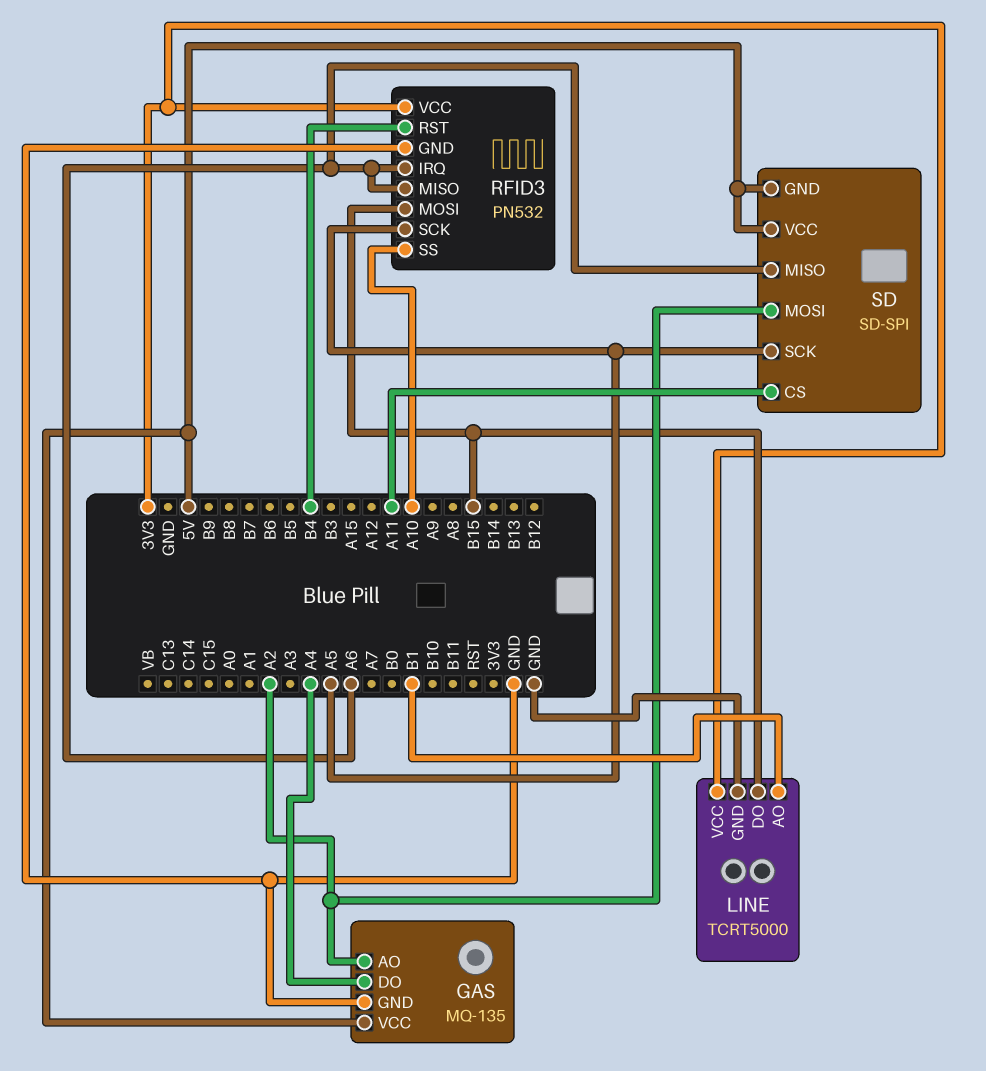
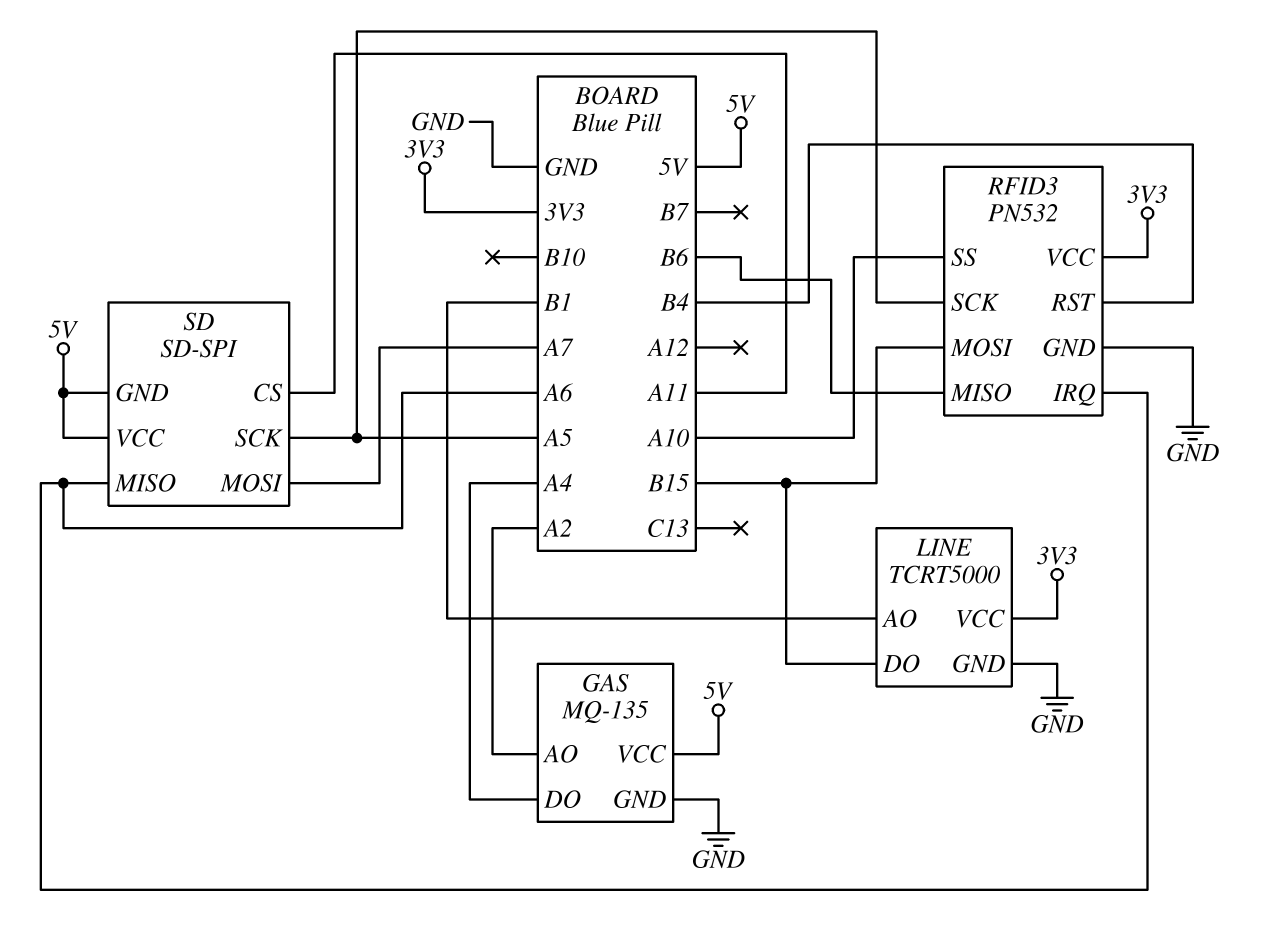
RFID3 pin MISO: A6 -> B6
SD pin MOSI: A2 -> A7

